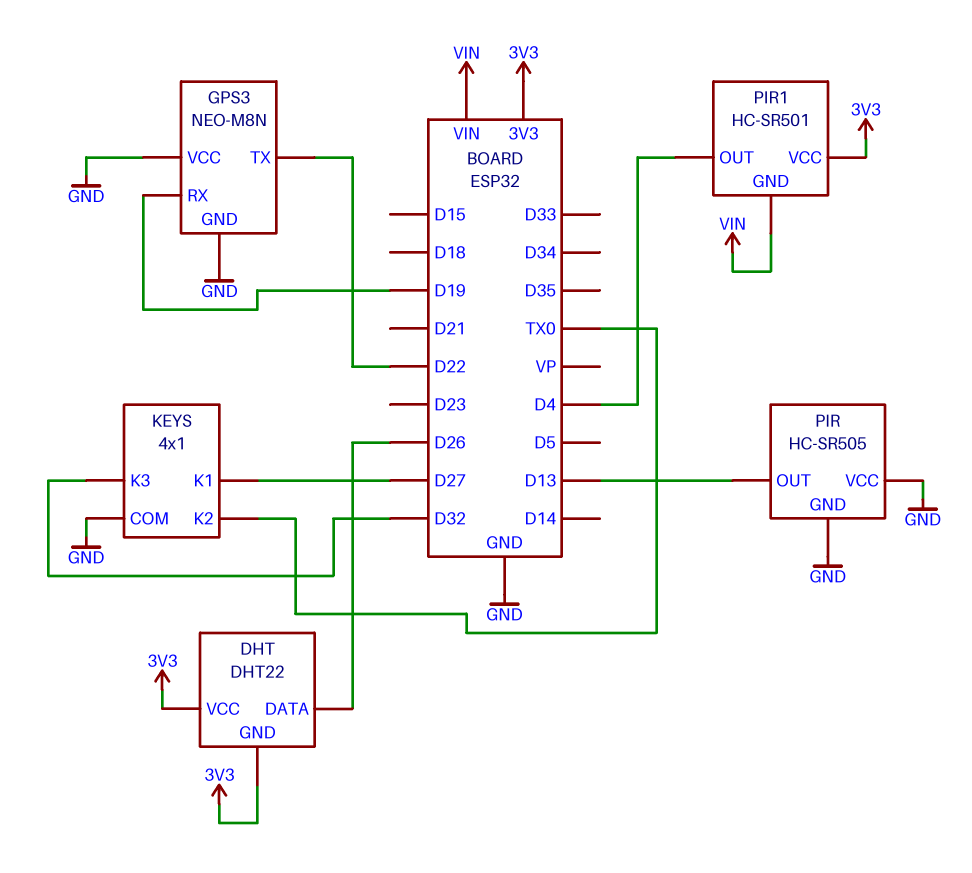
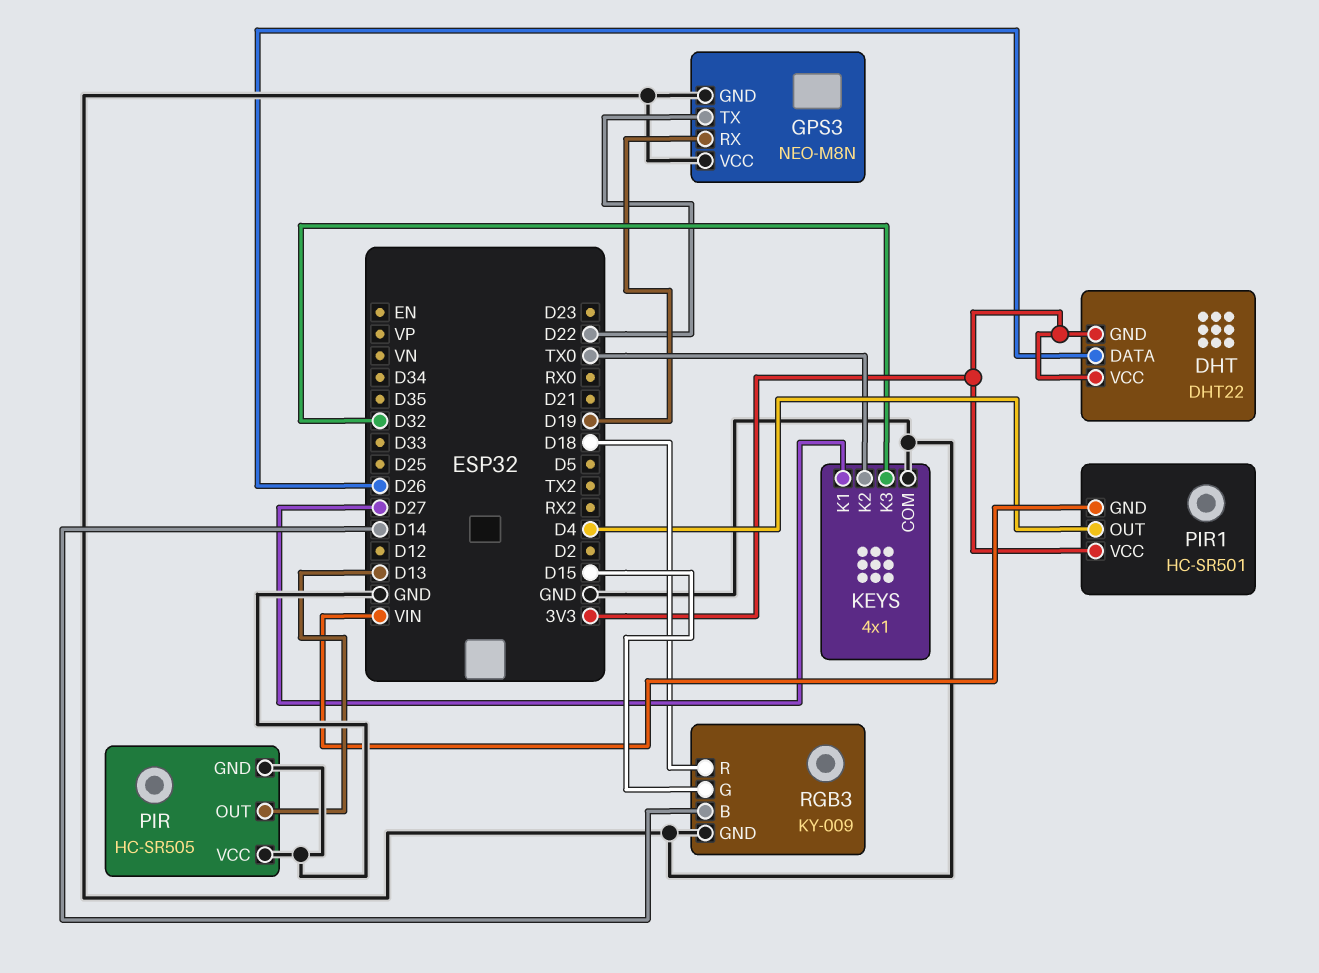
RGB3: none -> KY-009
RGB3 pin B: none -> D14
RGB3 pin G: none -> D15
RGB3 pin GND: none -> GND
RGB3 pin R: none -> D18

